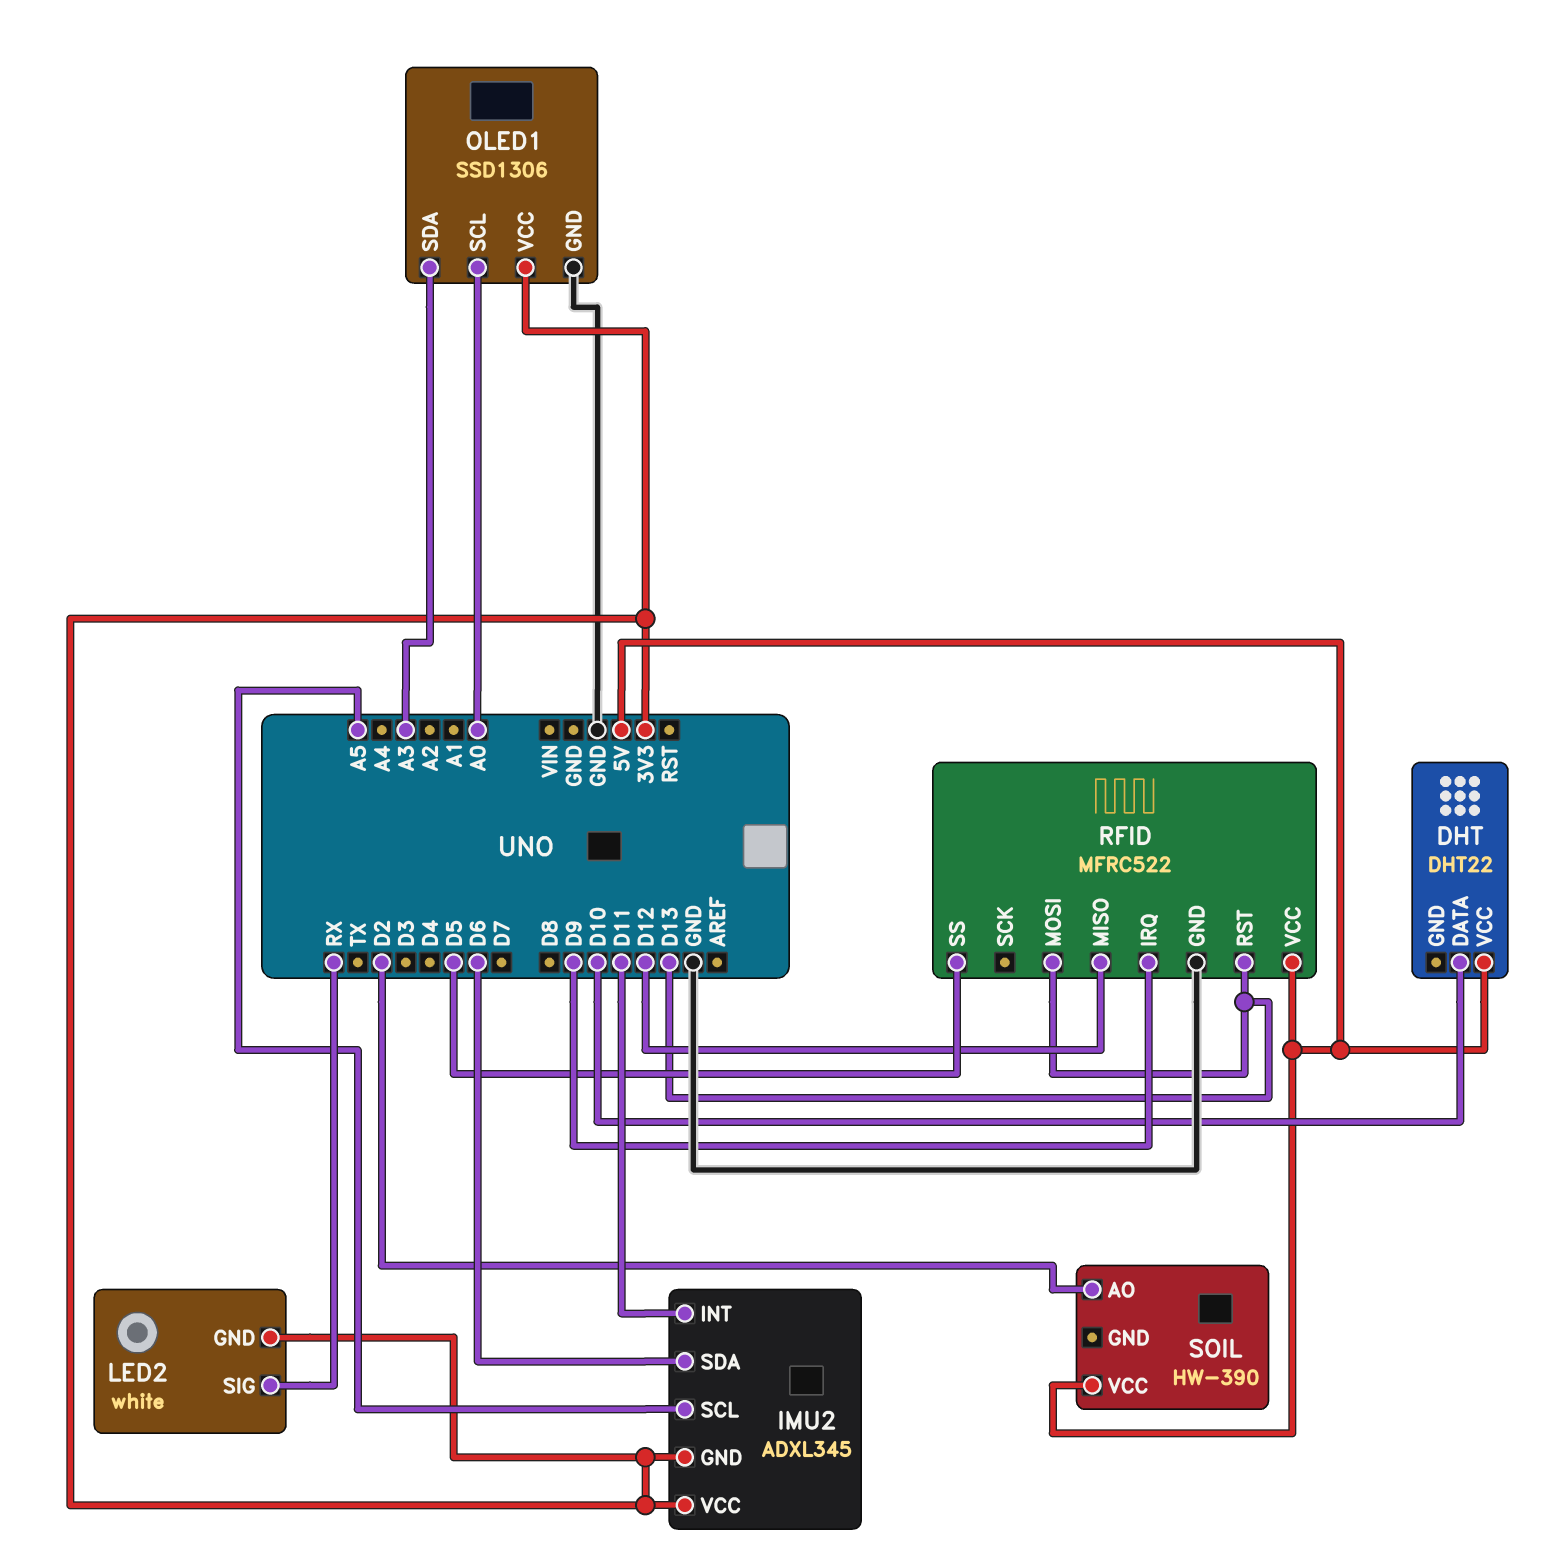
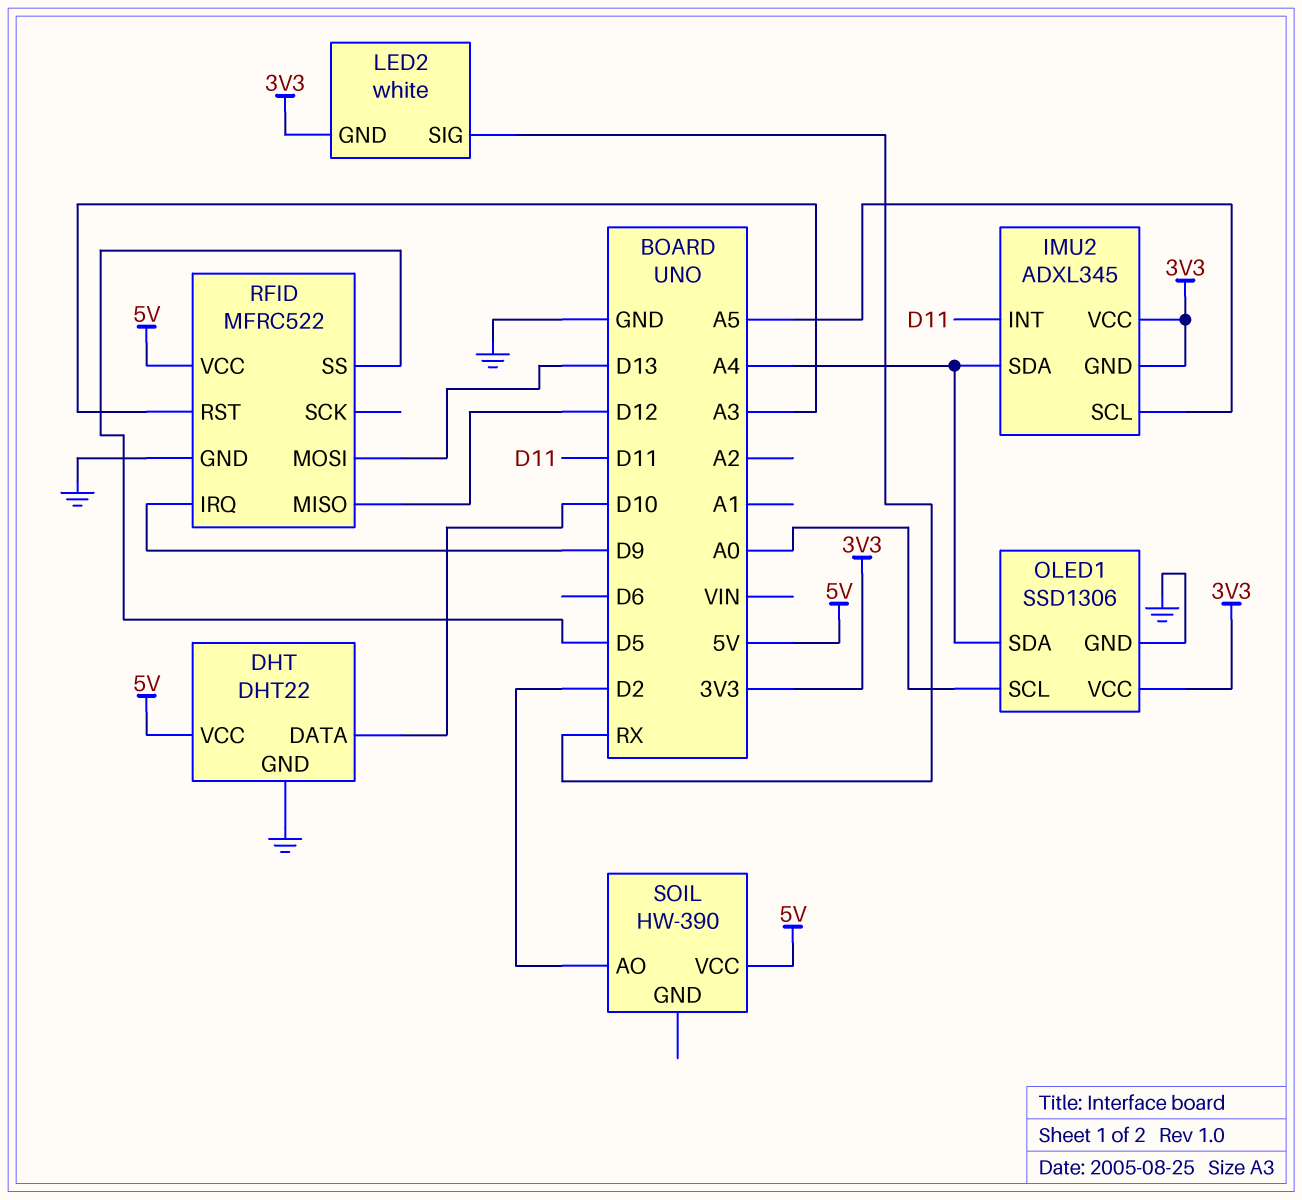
DHT pin GND: none -> GND
IMU2 pin SDA: D6 -> A4
OLED1 pin SDA: A3 -> A4
RFID pin RST: D13 -> A3

